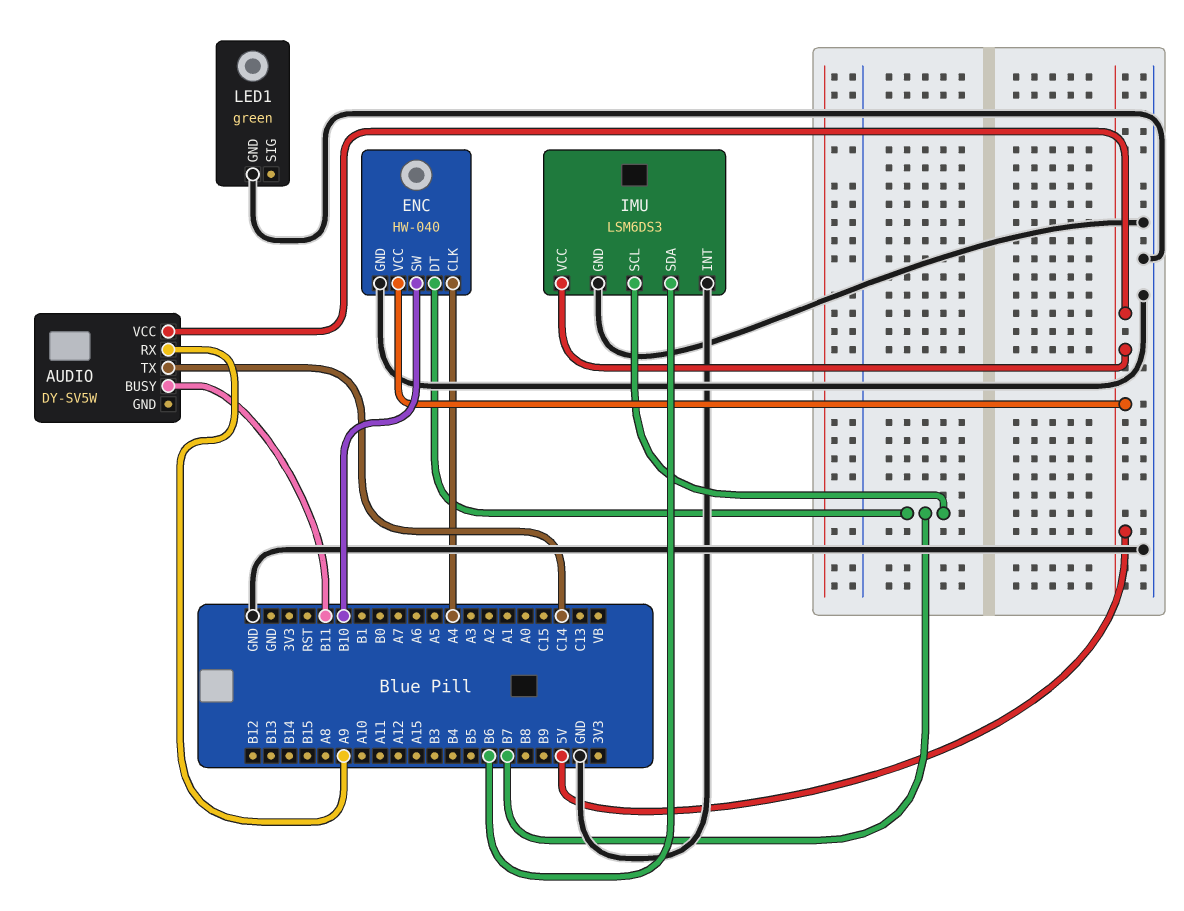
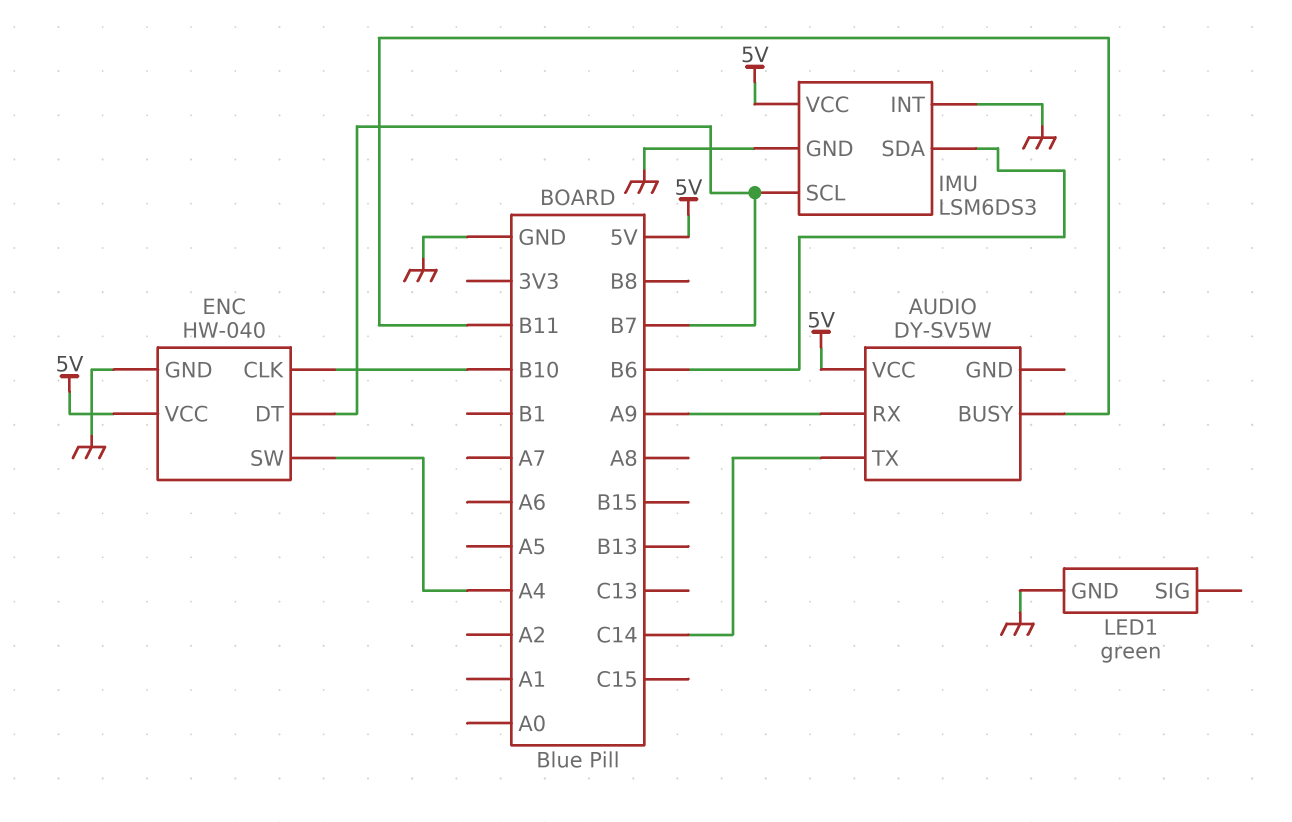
ENC pin CLK: A4 -> B10
ENC pin SW: B10 -> A4

